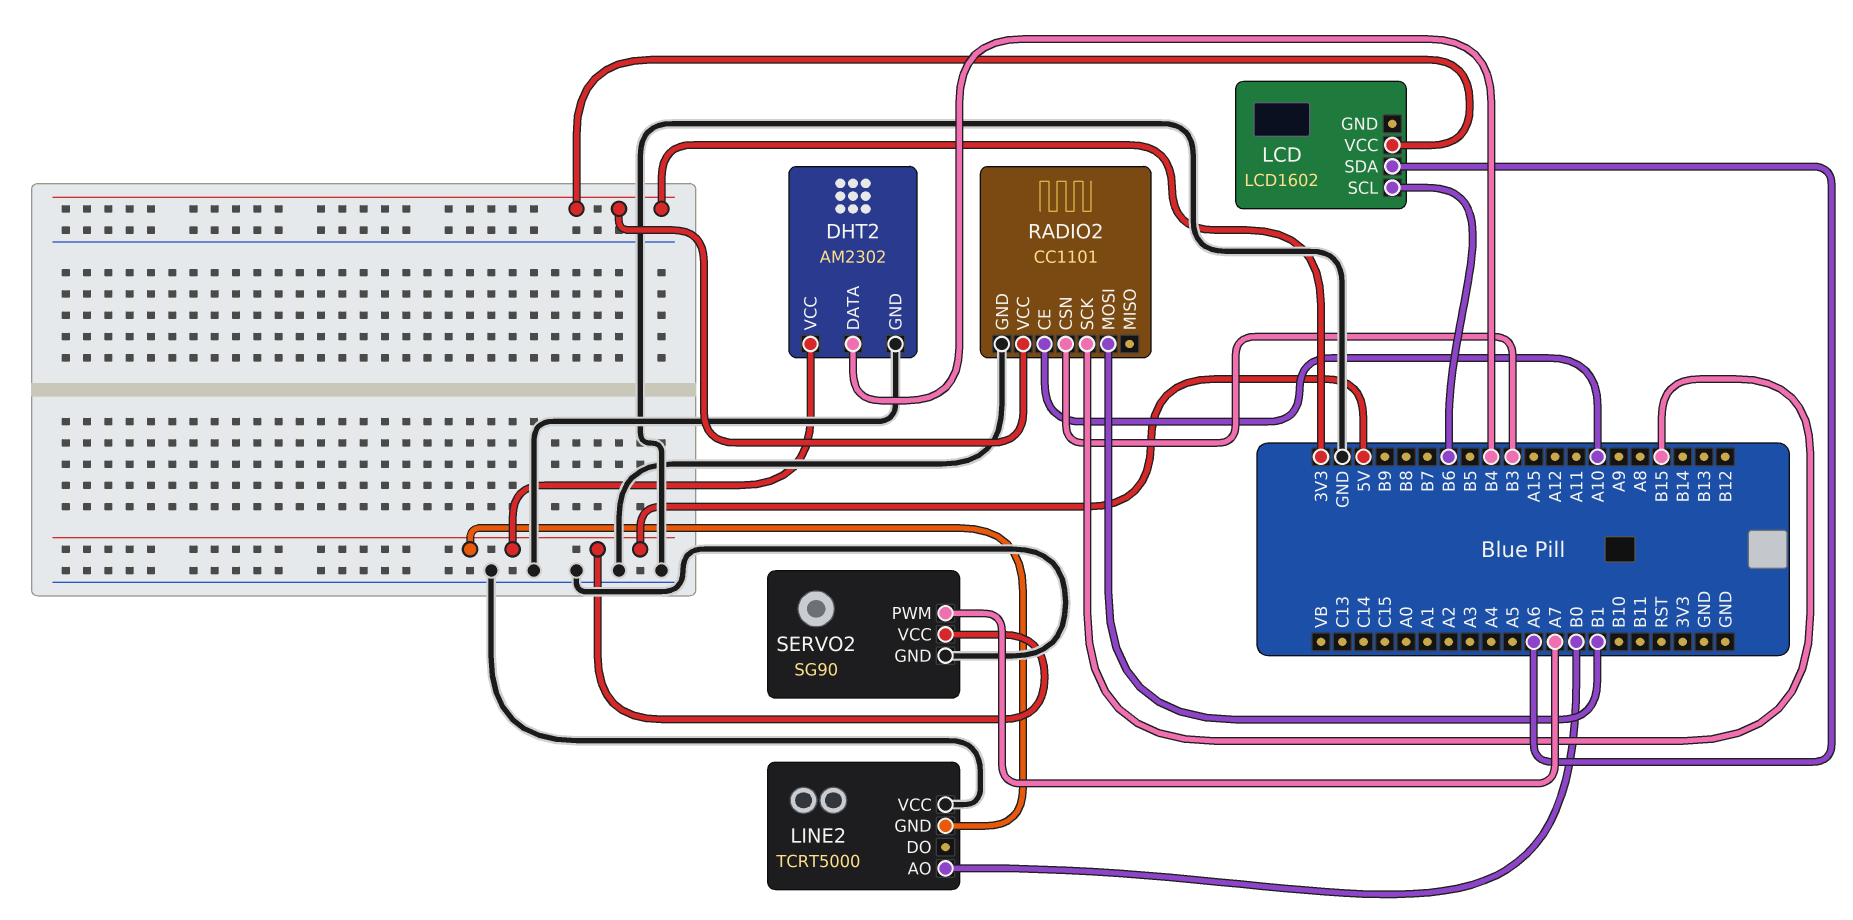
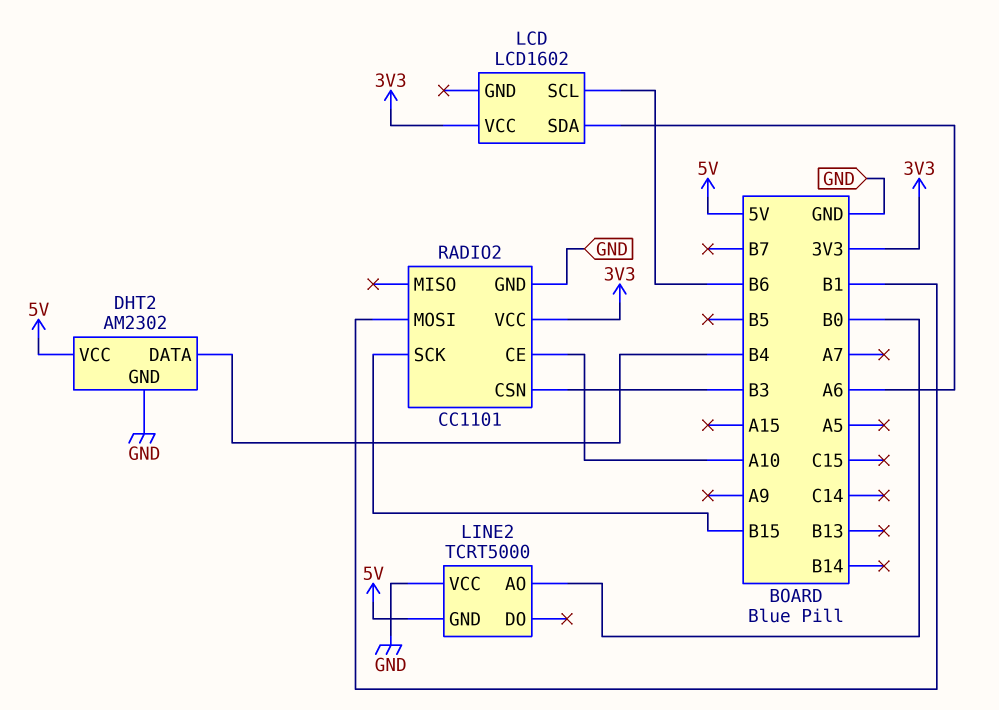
SERVO2: SG90 -> none
SERVO2 pin GND: GND -> none
SERVO2 pin PWM: A7 -> none
SERVO2 pin VCC: 5V -> none

